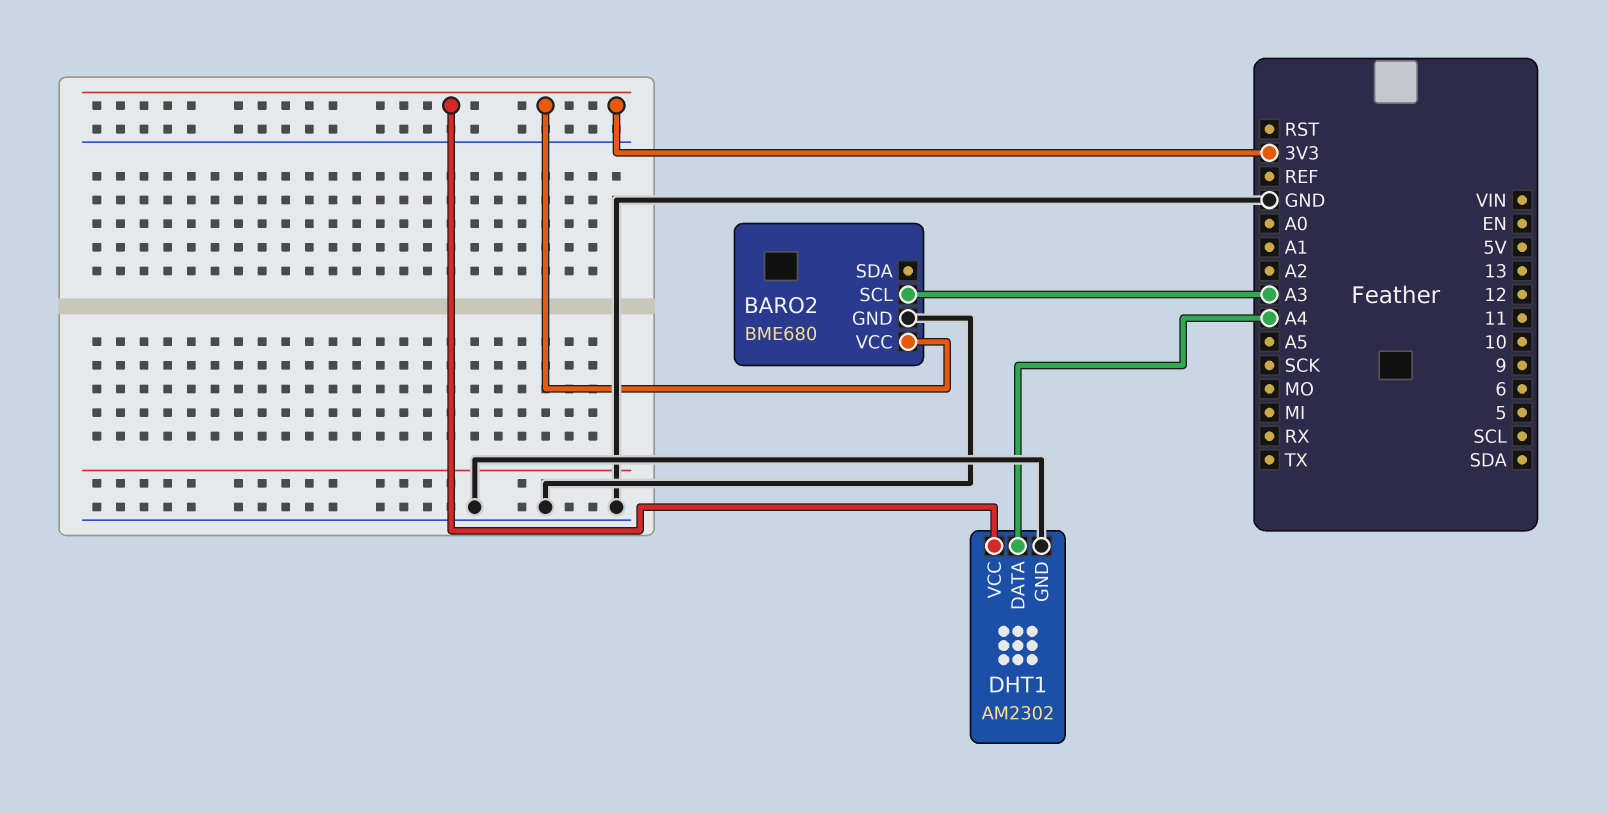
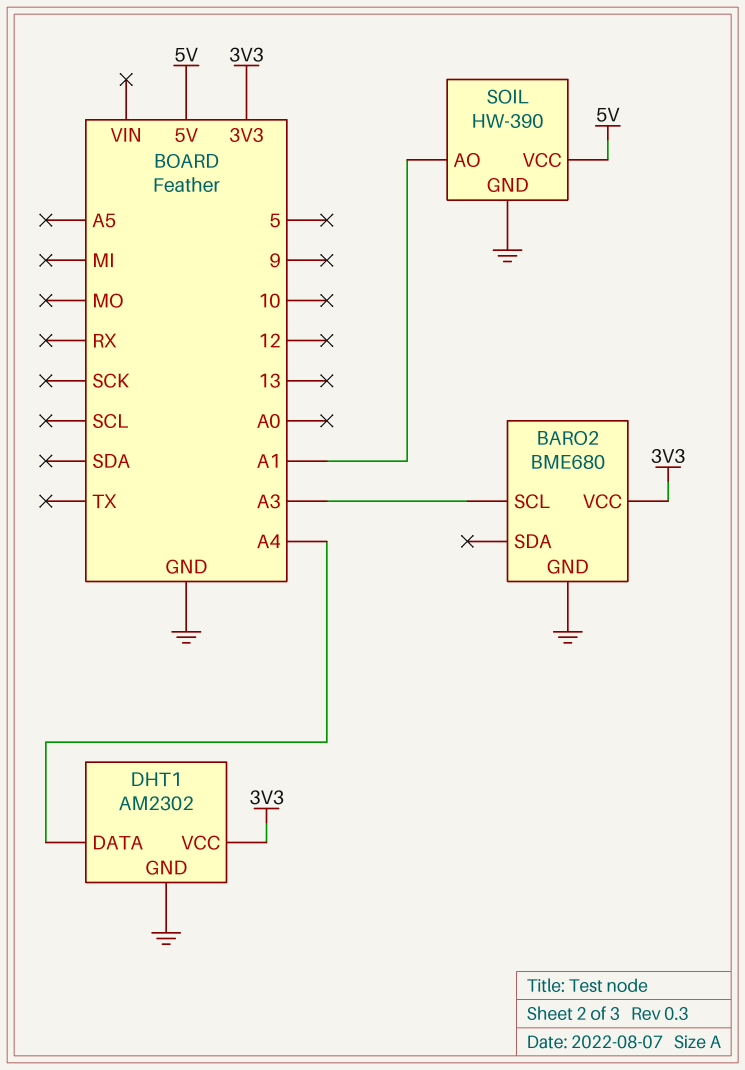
SOIL: none -> HW-390
SOIL pin AO: none -> A1
SOIL pin GND: none -> GND
SOIL pin VCC: none -> 5V

